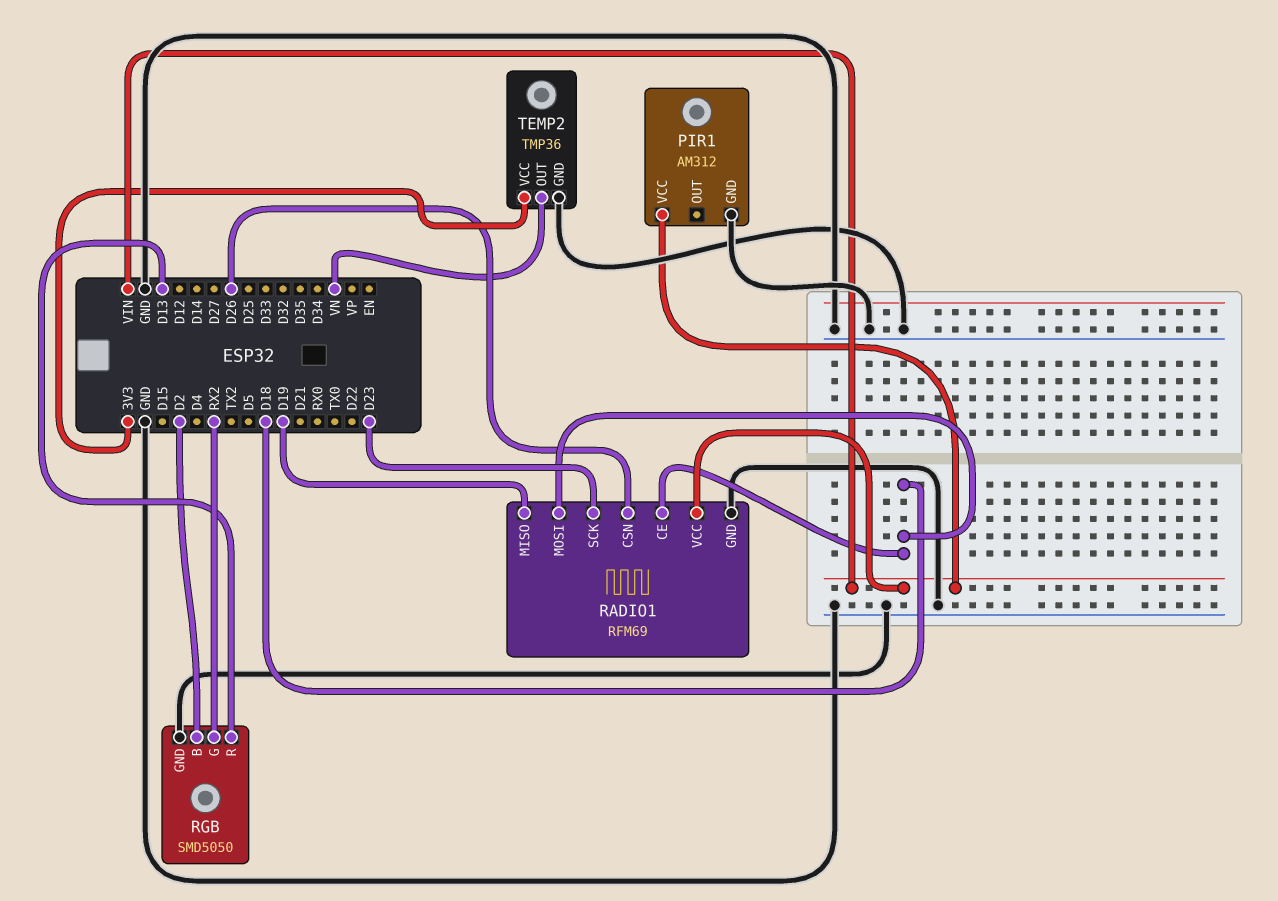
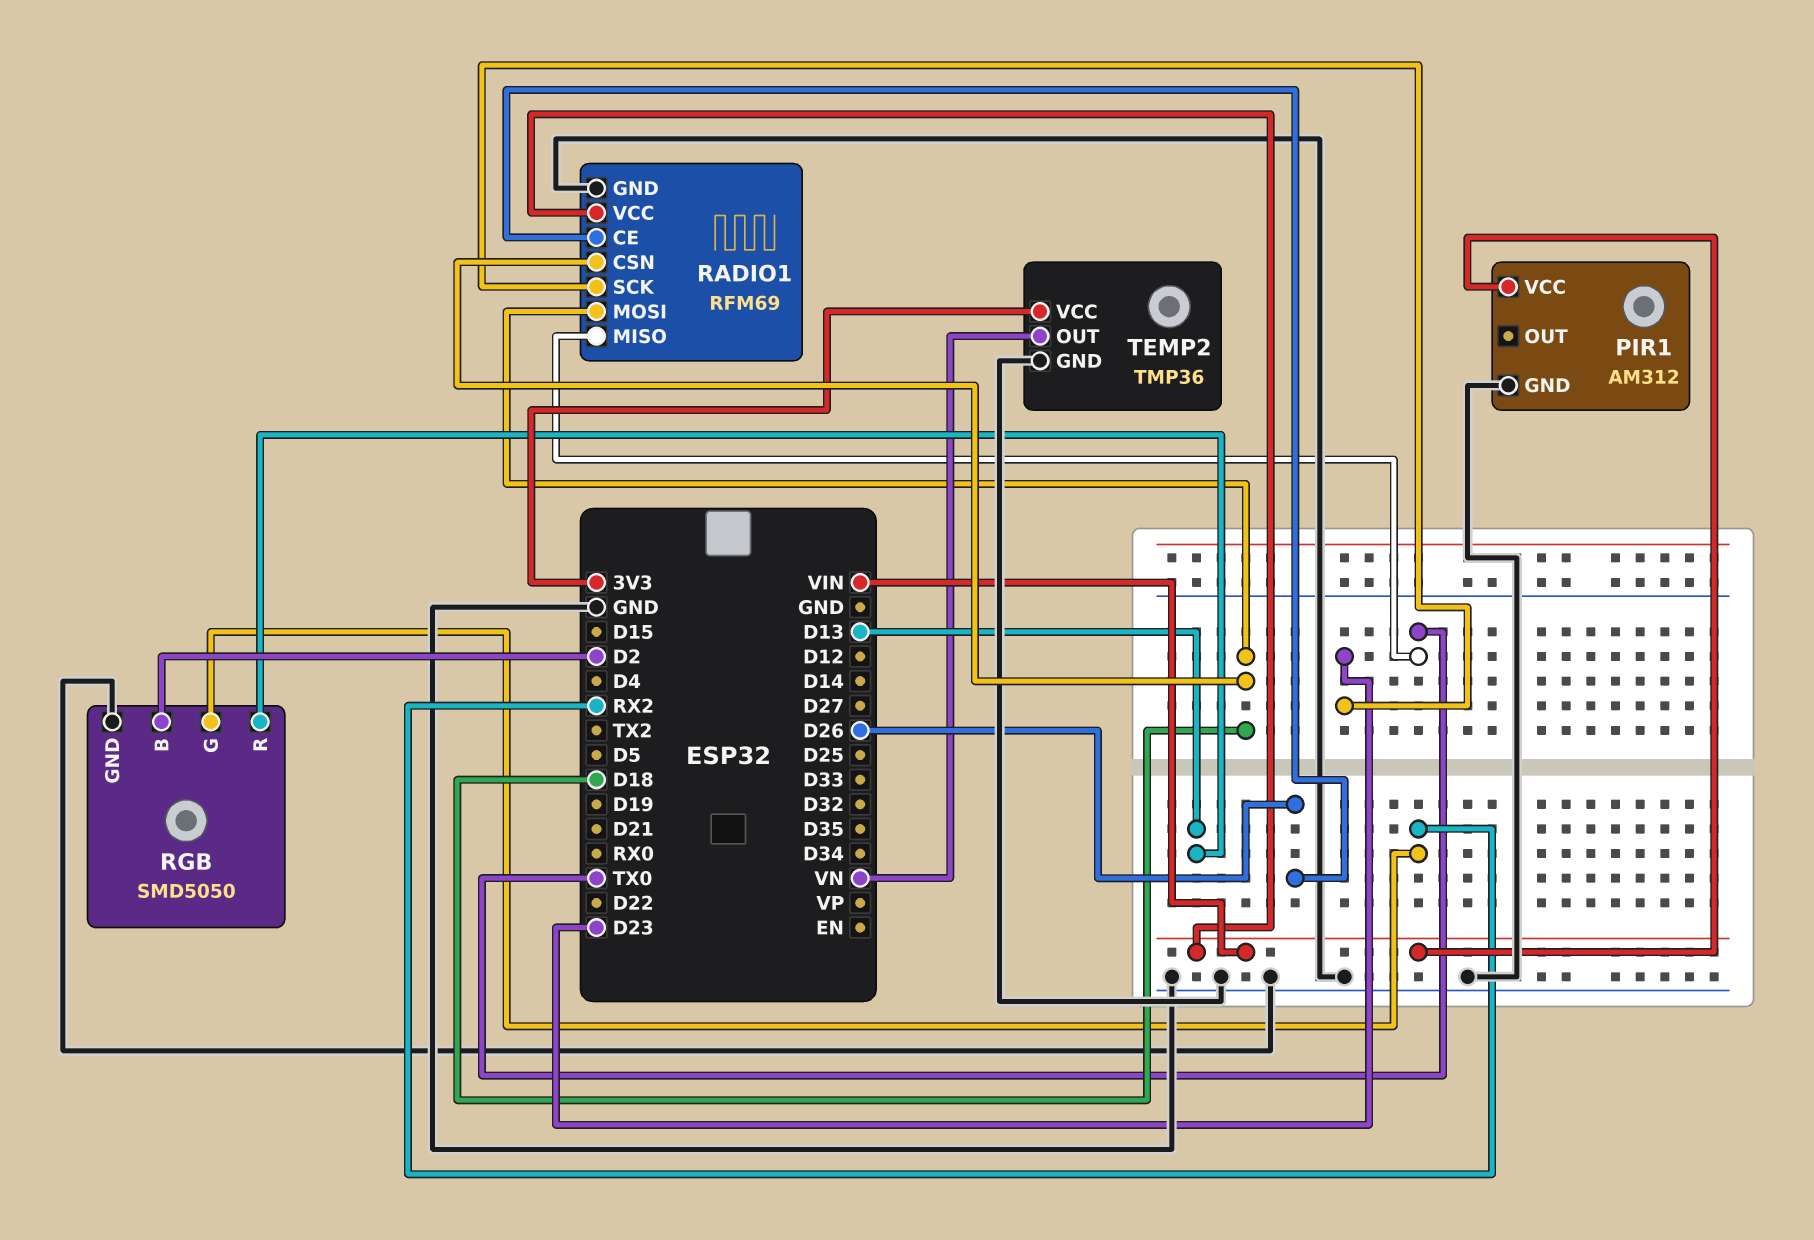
RADIO1 pin CE: D18 -> D26
RADIO1 pin CSN: D26 -> D18
RADIO1 pin MISO: D19 -> TX0

